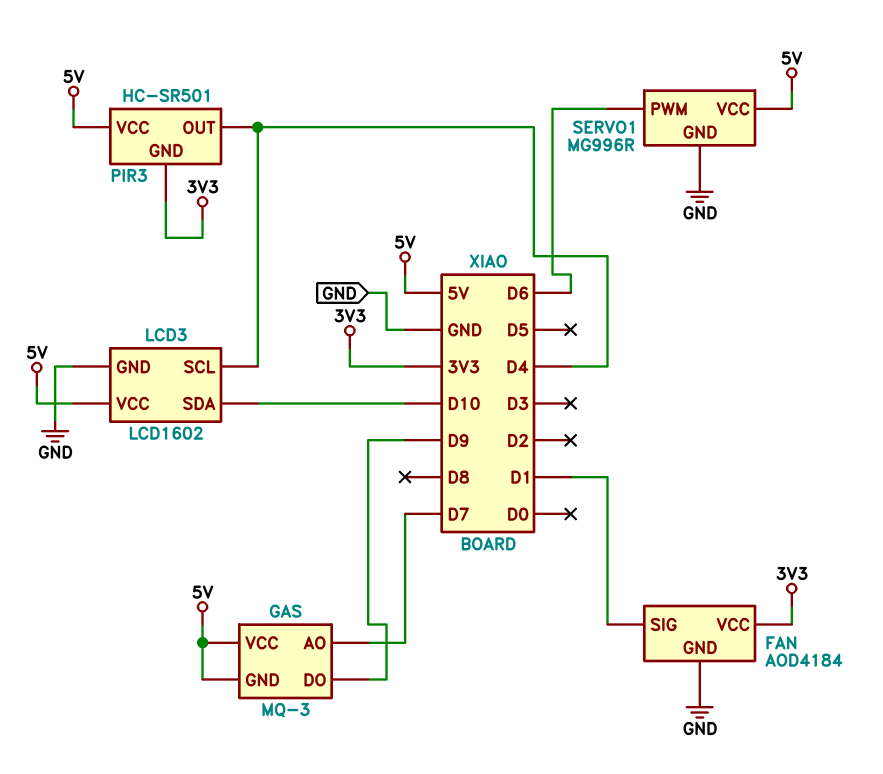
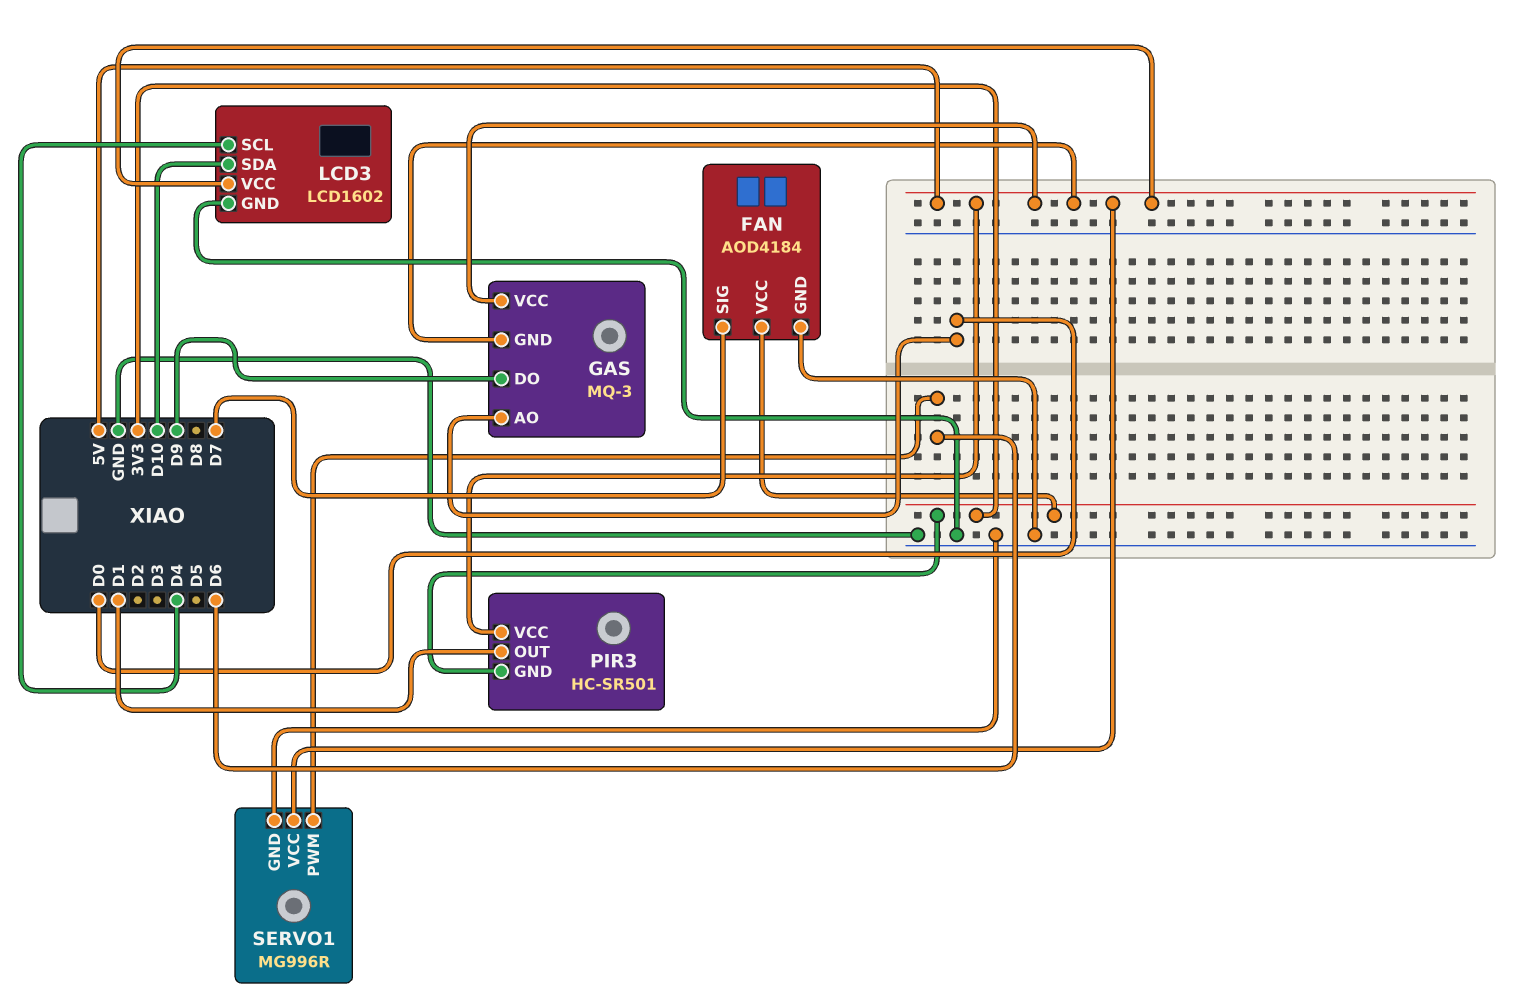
FAN pin SIG: D1 -> D7
GAS pin AO: D7 -> D0
PIR3 pin OUT: D4 -> D1

